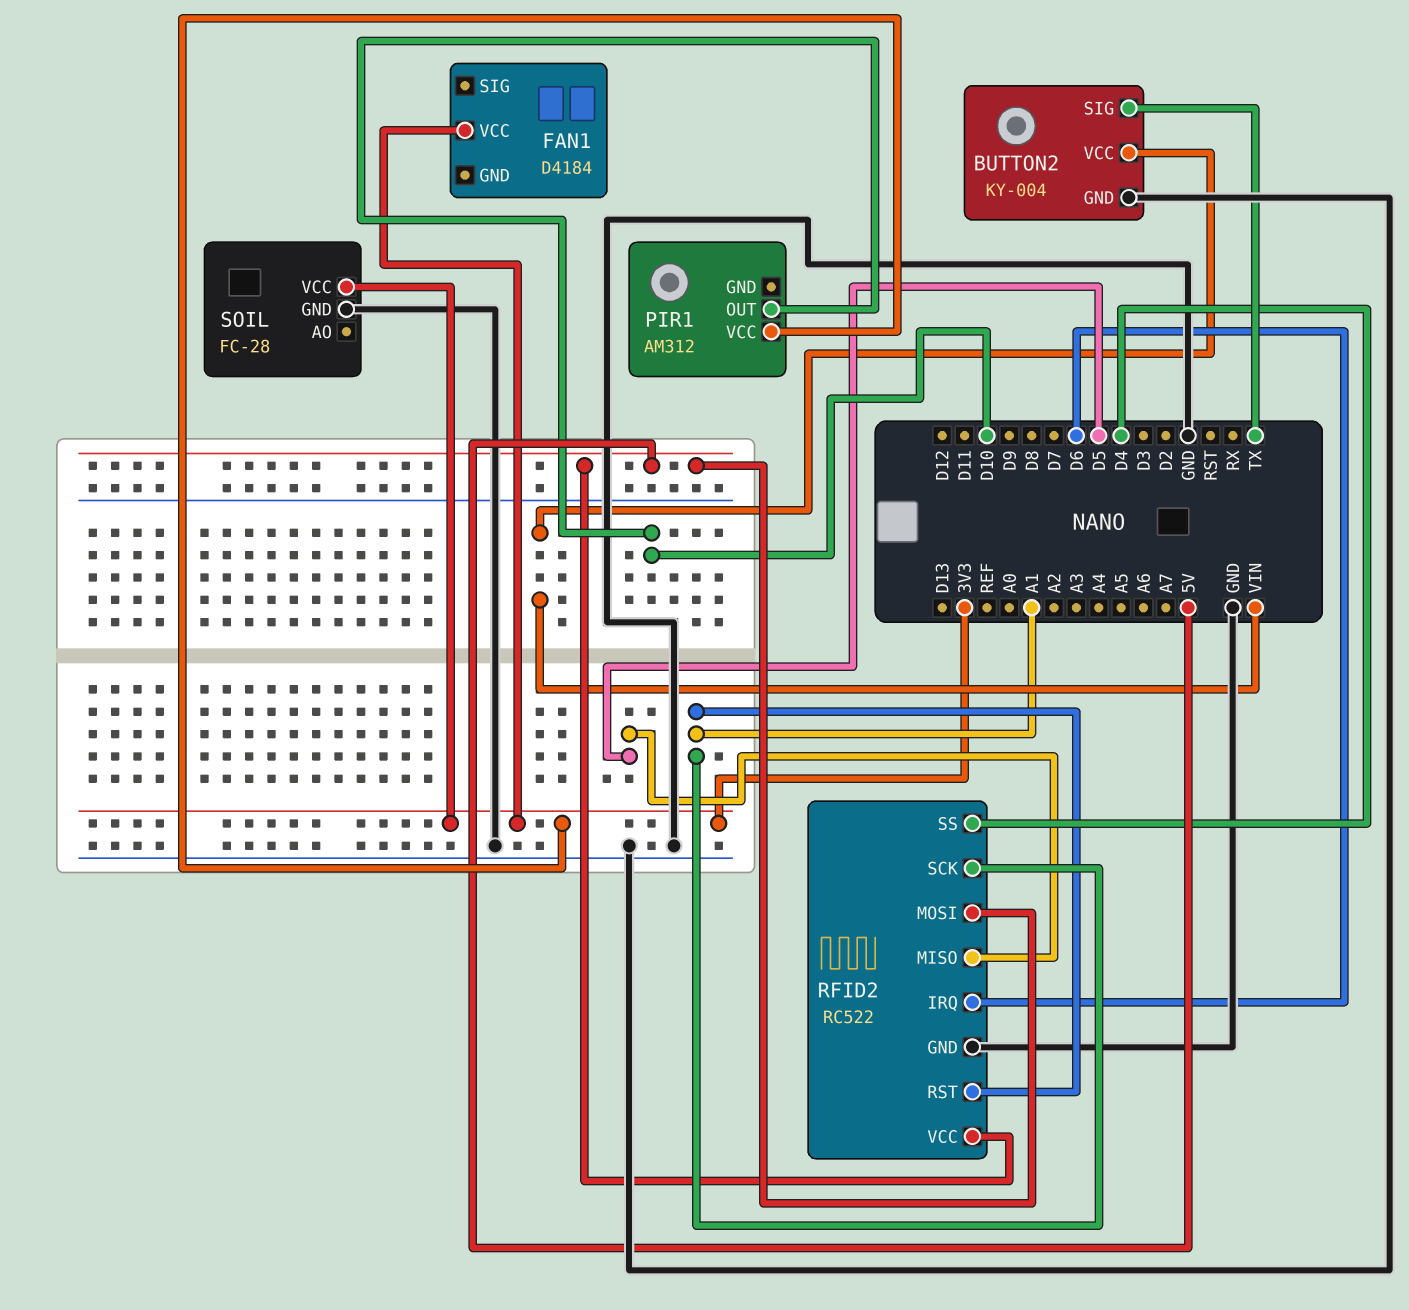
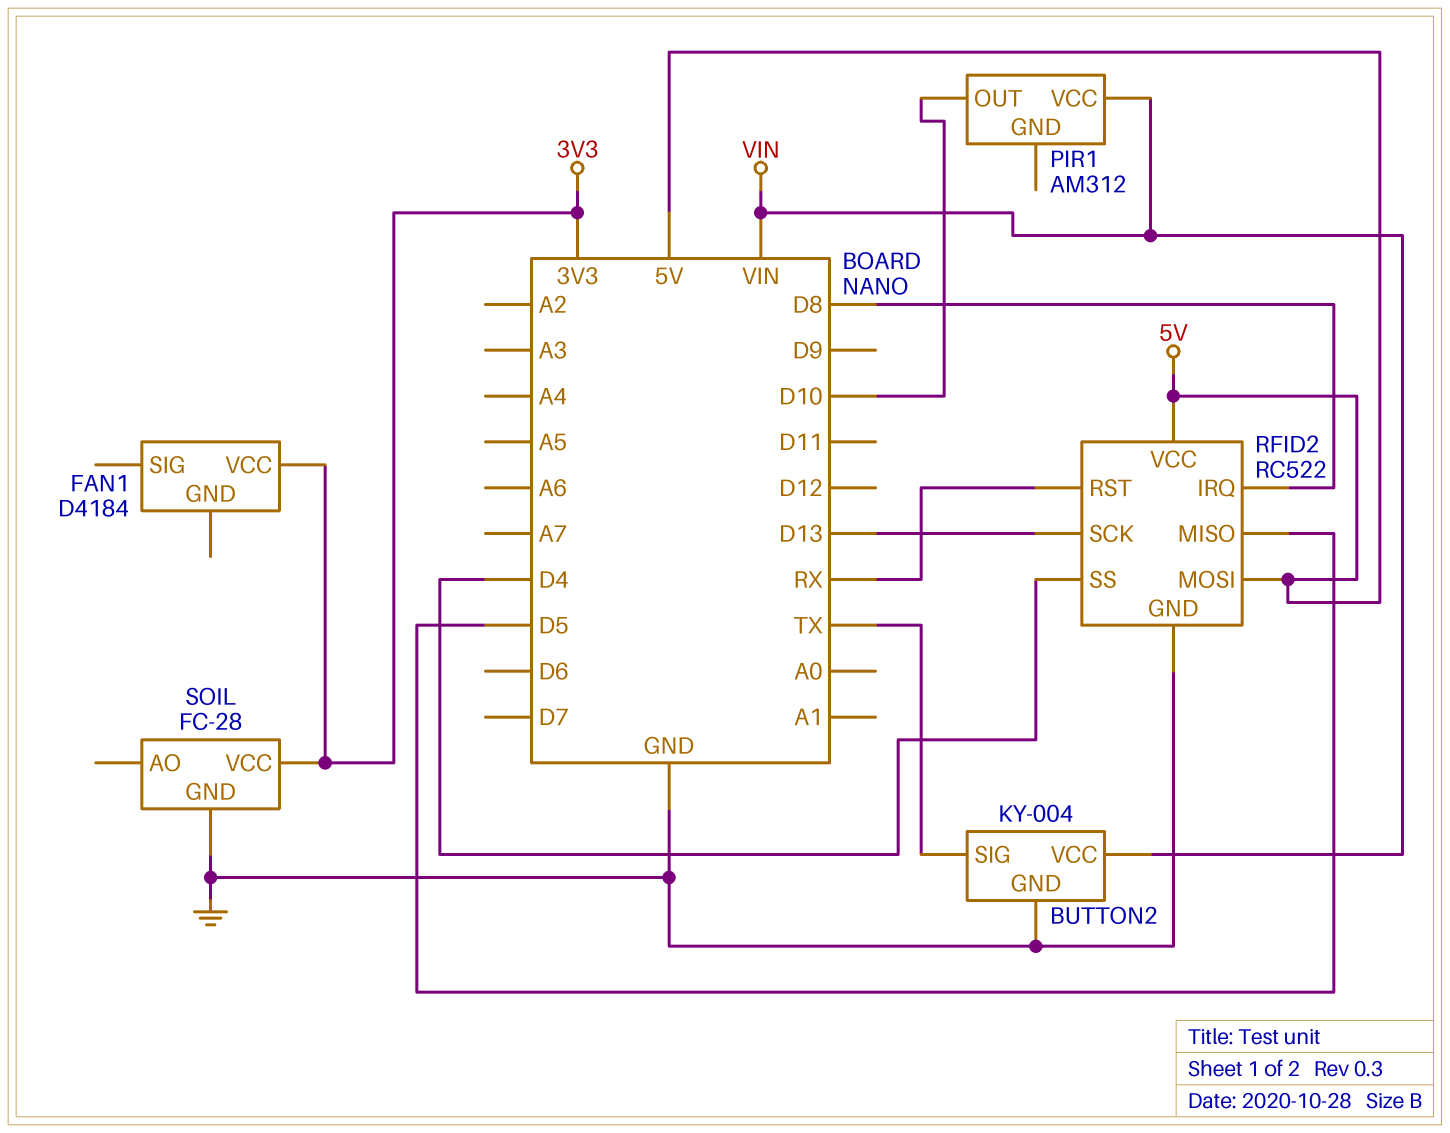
PIR1 pin VCC: 3V3 -> VIN
RFID2 pin IRQ: D6 -> D8
RFID2 pin RST: A1 -> RX
RFID2 pin SCK: A1 -> D13

